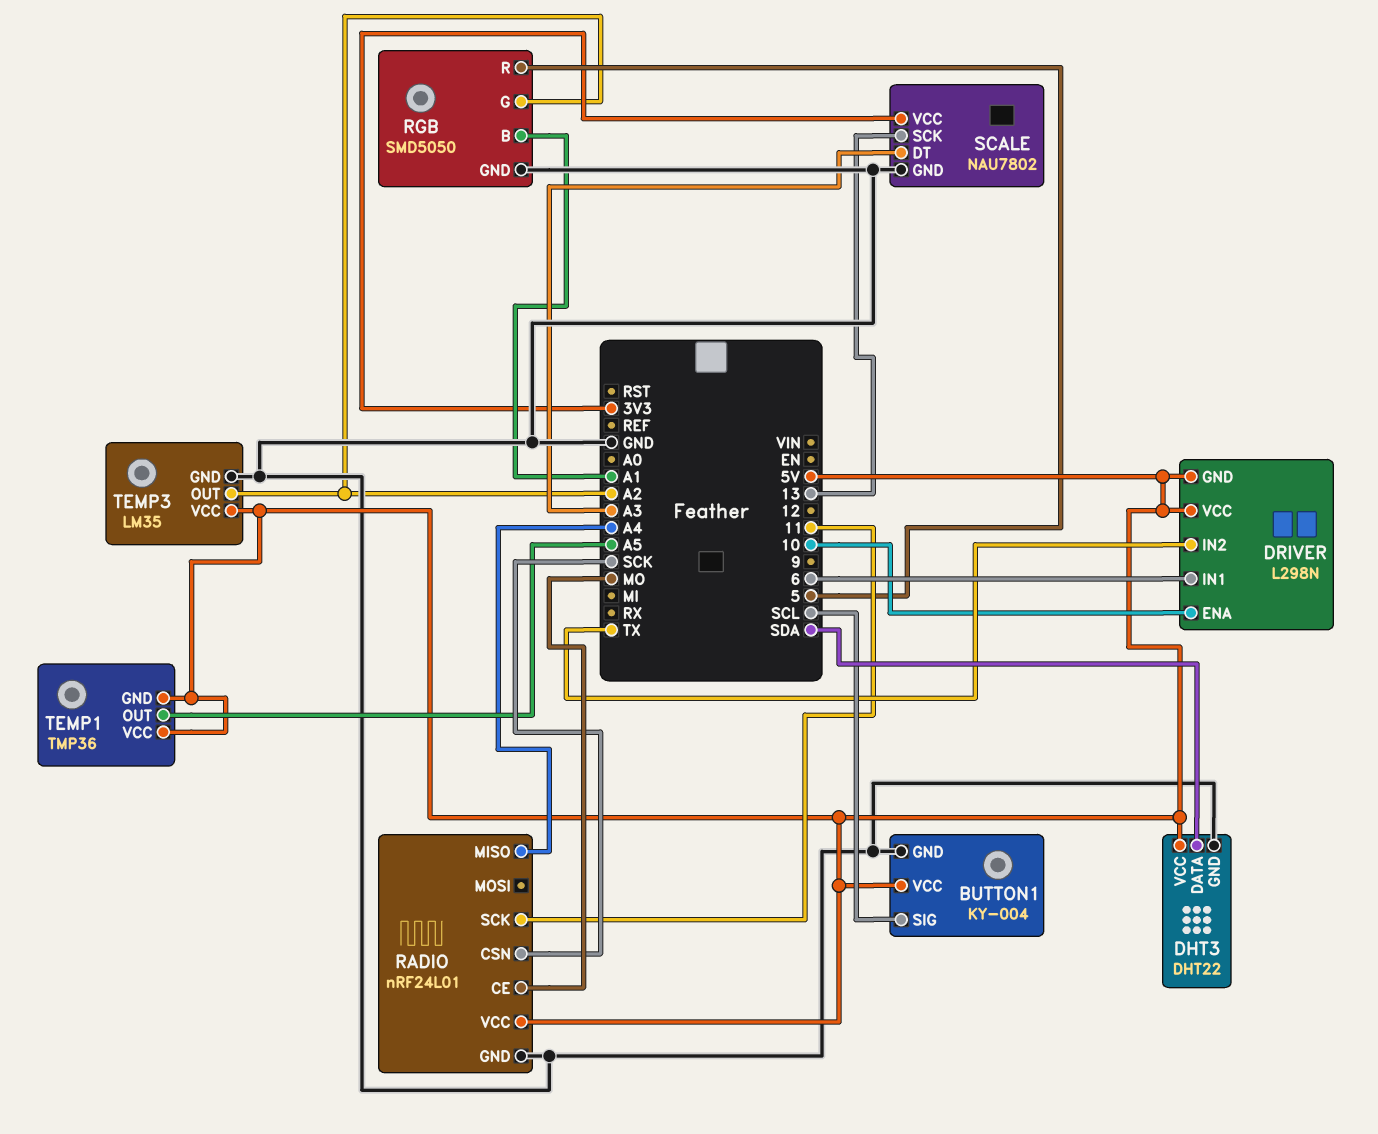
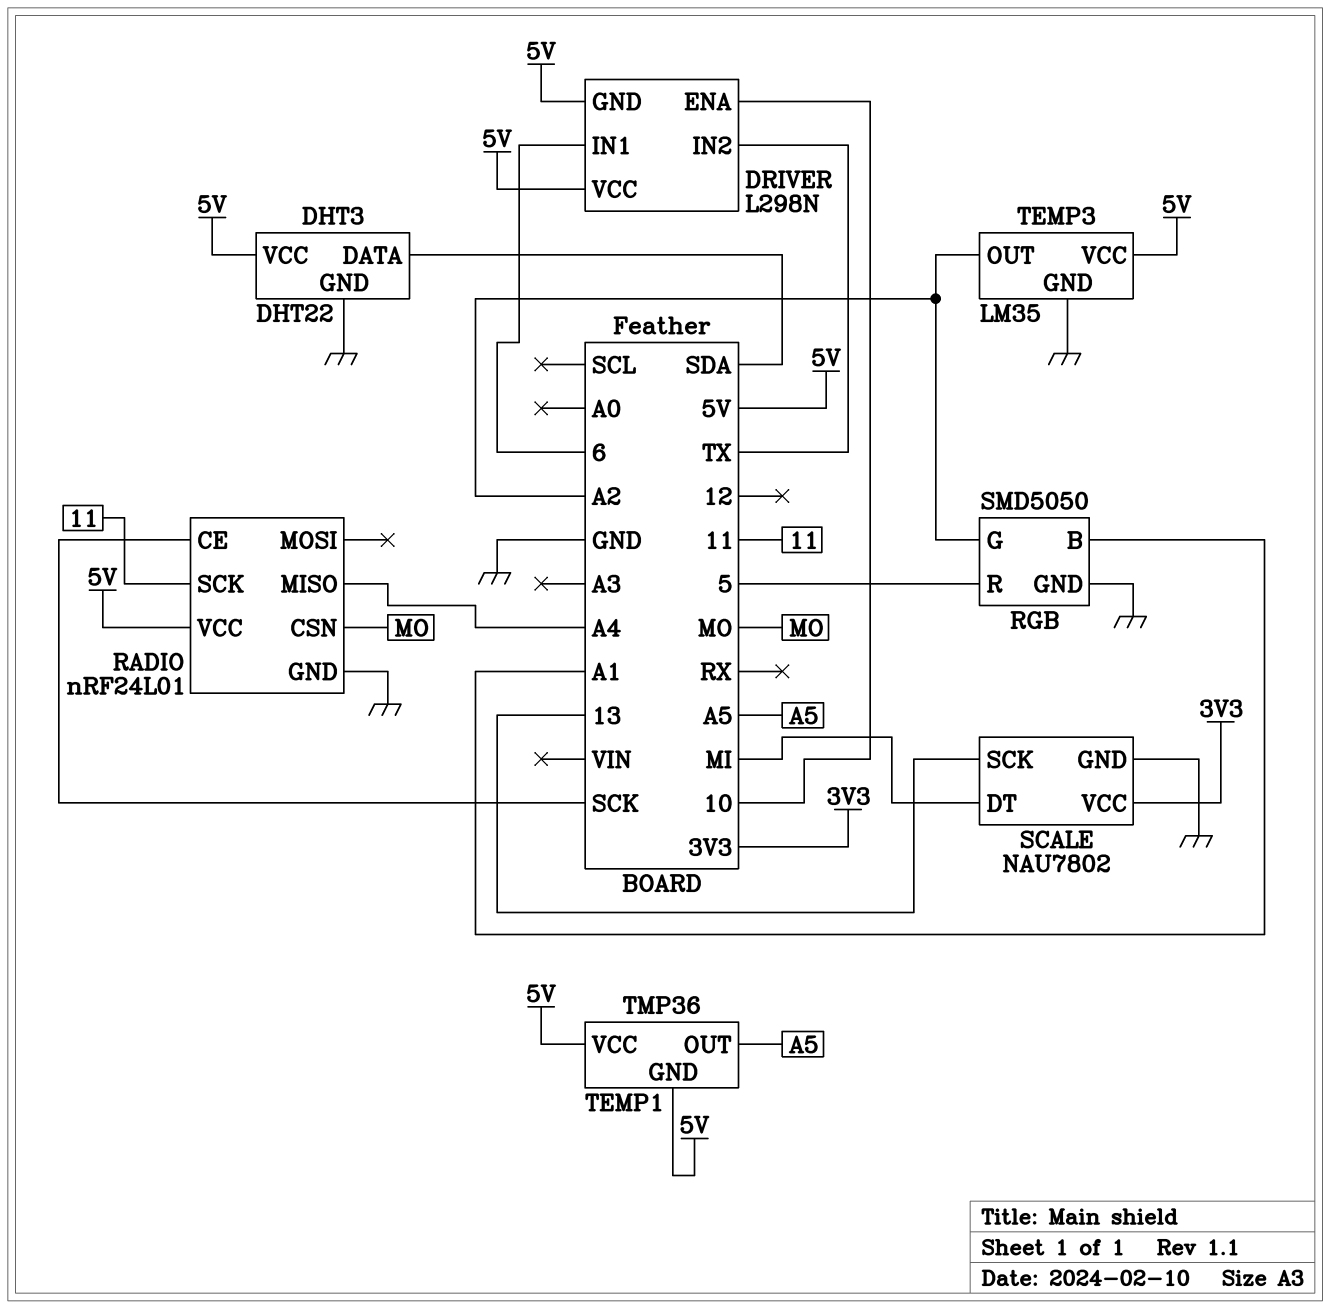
BUTTON1: KY-004 -> none
BUTTON1 pin GND: GND -> none
BUTTON1 pin SIG: SCL -> none
BUTTON1 pin VCC: 5V -> none
RADIO pin CE: MO -> SCK
RADIO pin CSN: SCK -> MO
SCALE pin DT: A3 -> MI

